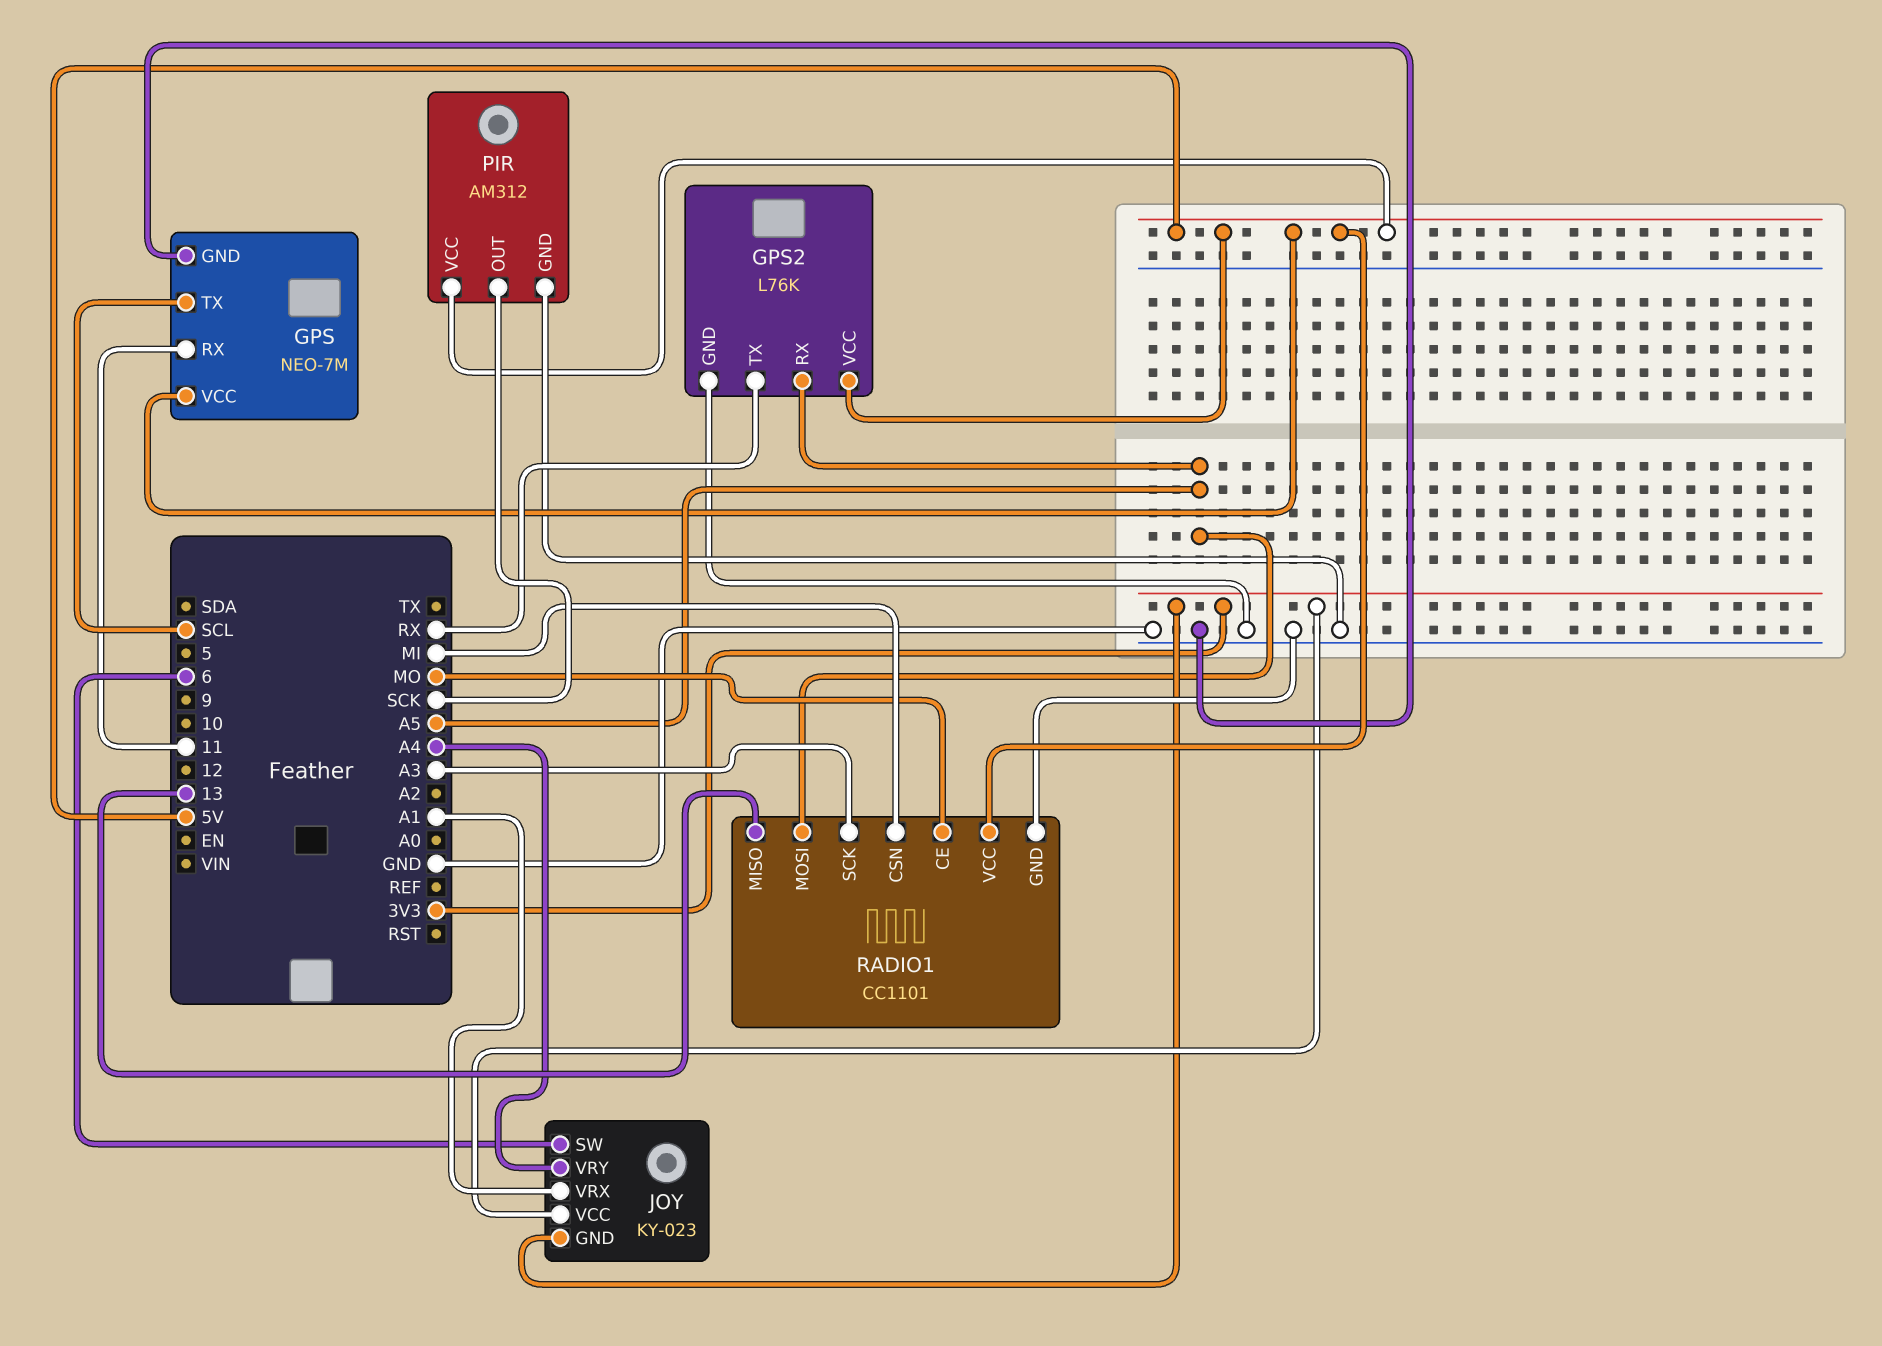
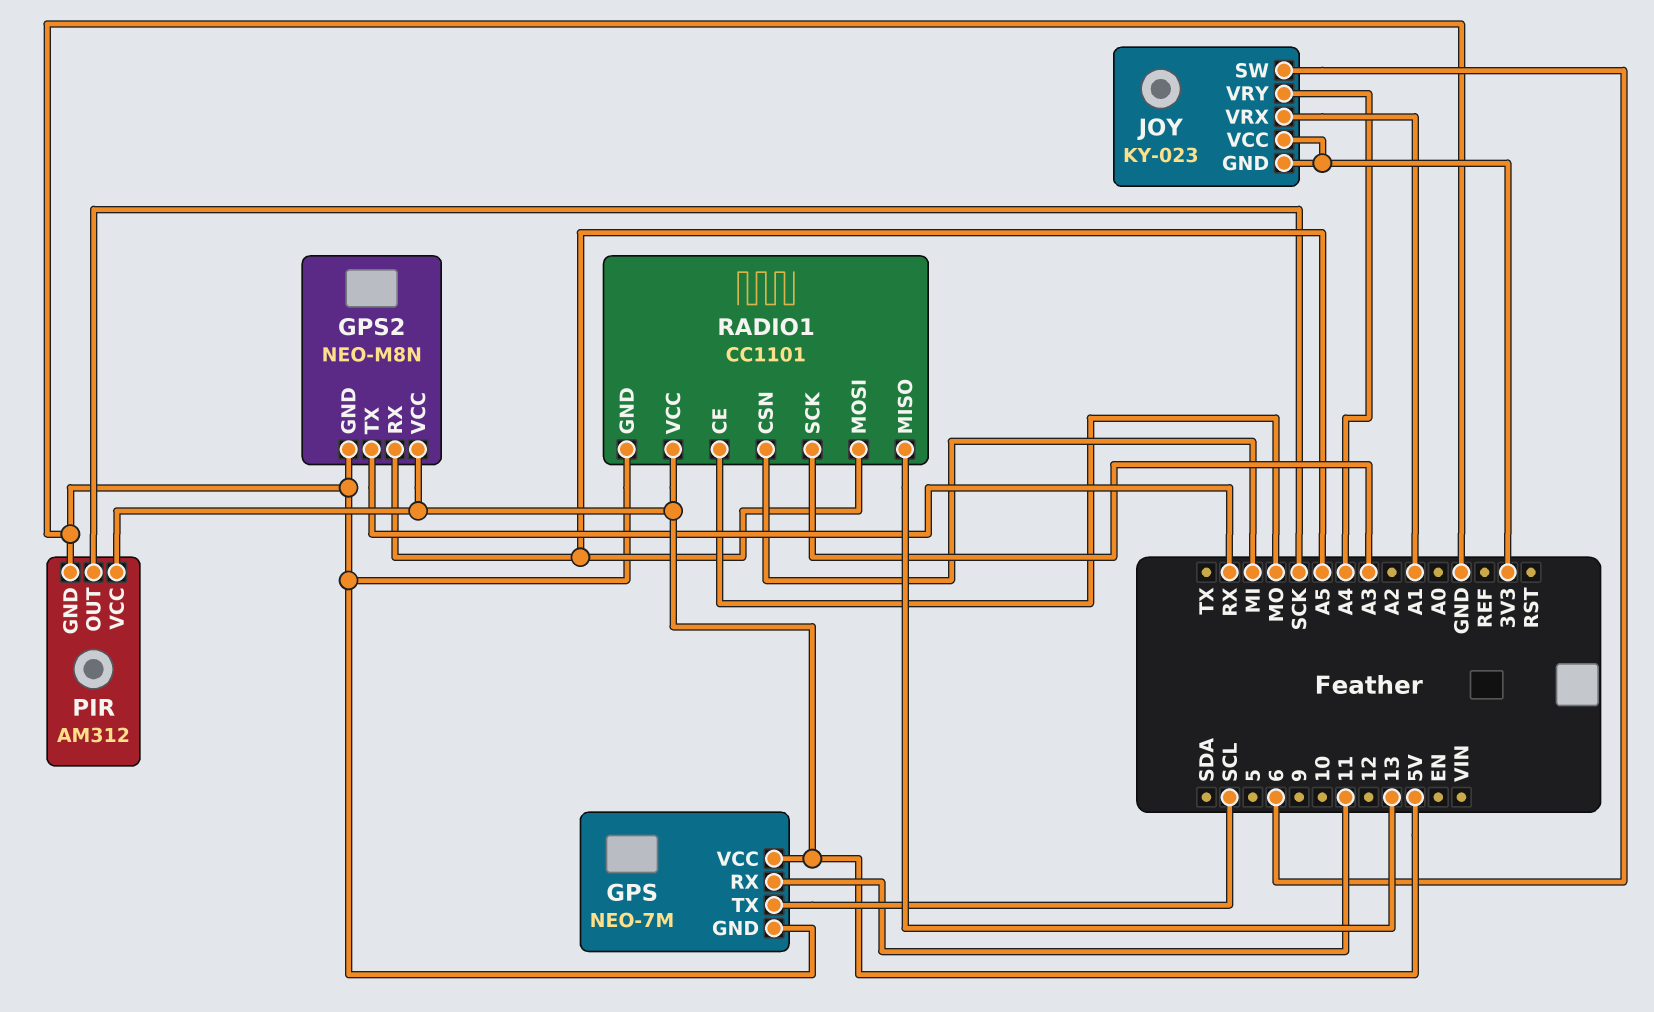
GPS2: L76K -> NEO-M8N

